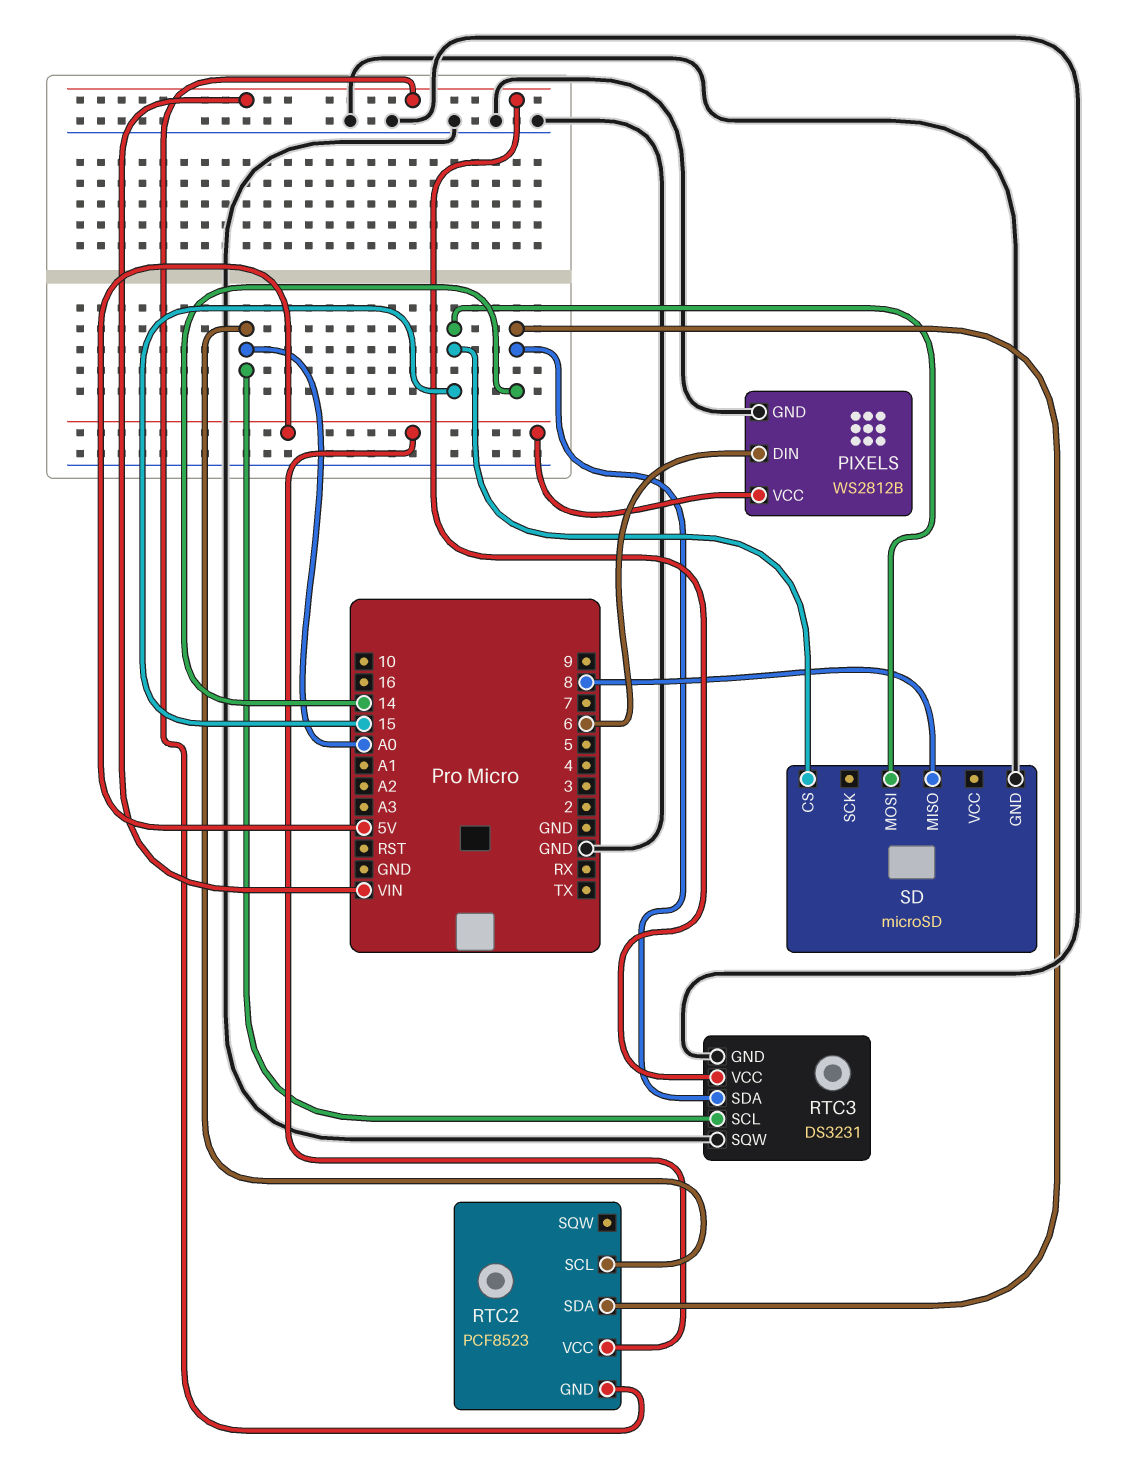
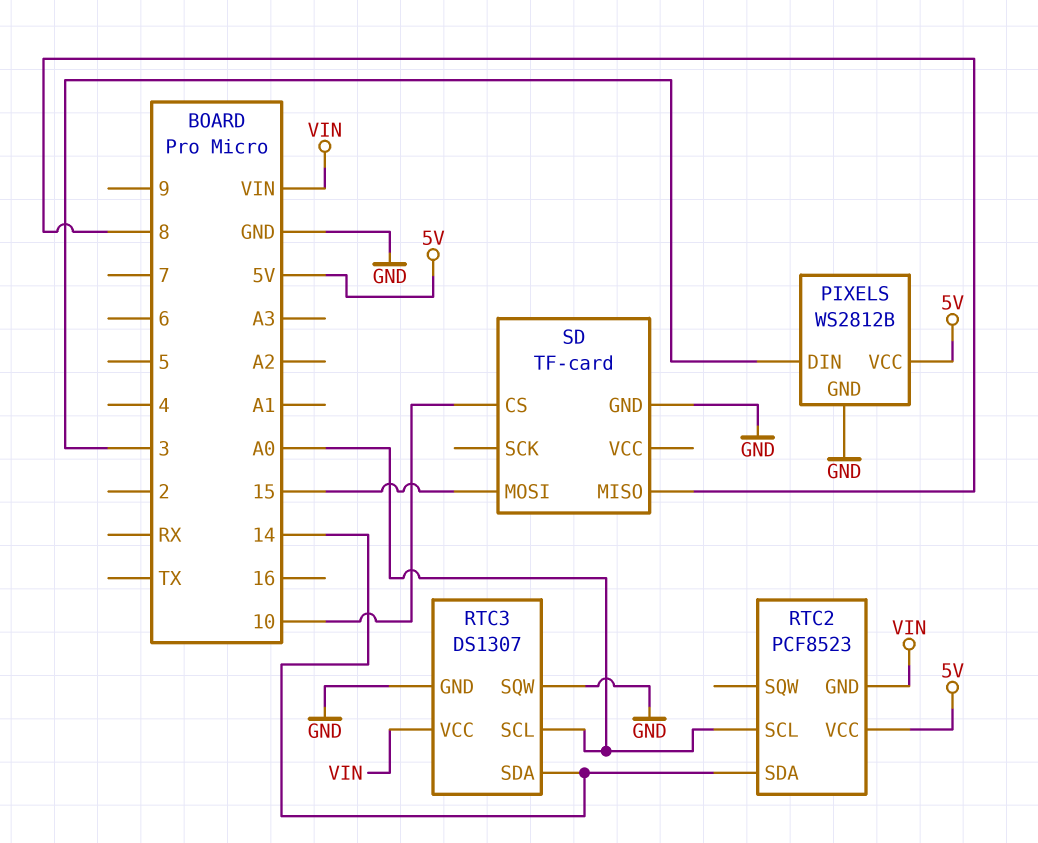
PIXELS pin DIN: 6 -> 3
RTC3: DS3231 -> DS1307
SD: microSD -> TF-card
SD pin CS: 15 -> 10

